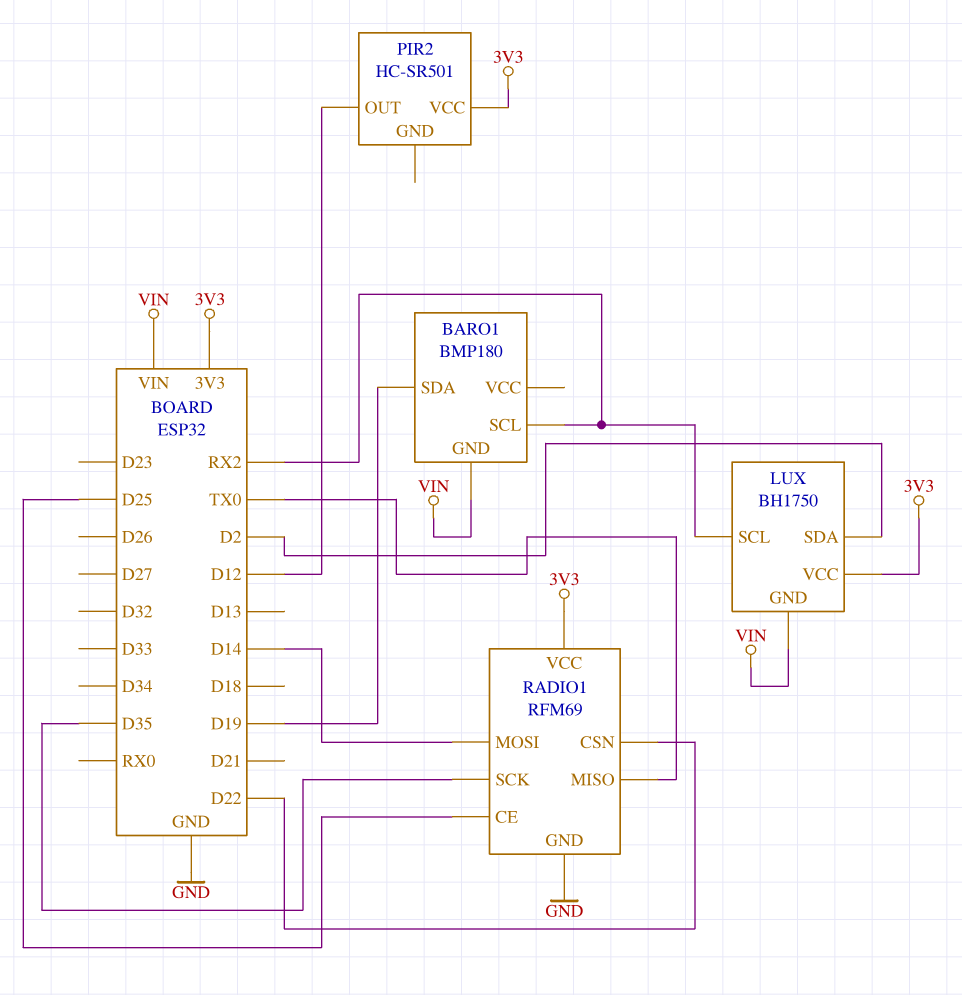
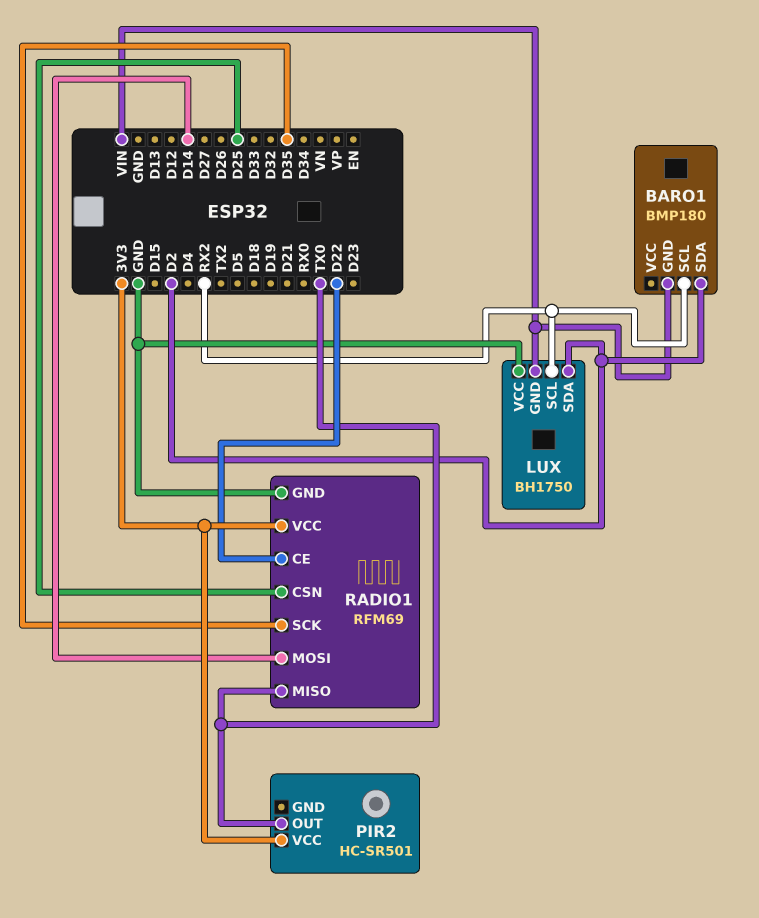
BARO1 pin SDA: D19 -> D2
LUX pin VCC: 3V3 -> GND
PIR2 pin OUT: D12 -> TX0
RADIO1 pin CE: D25 -> D22
RADIO1 pin CSN: D22 -> D25

